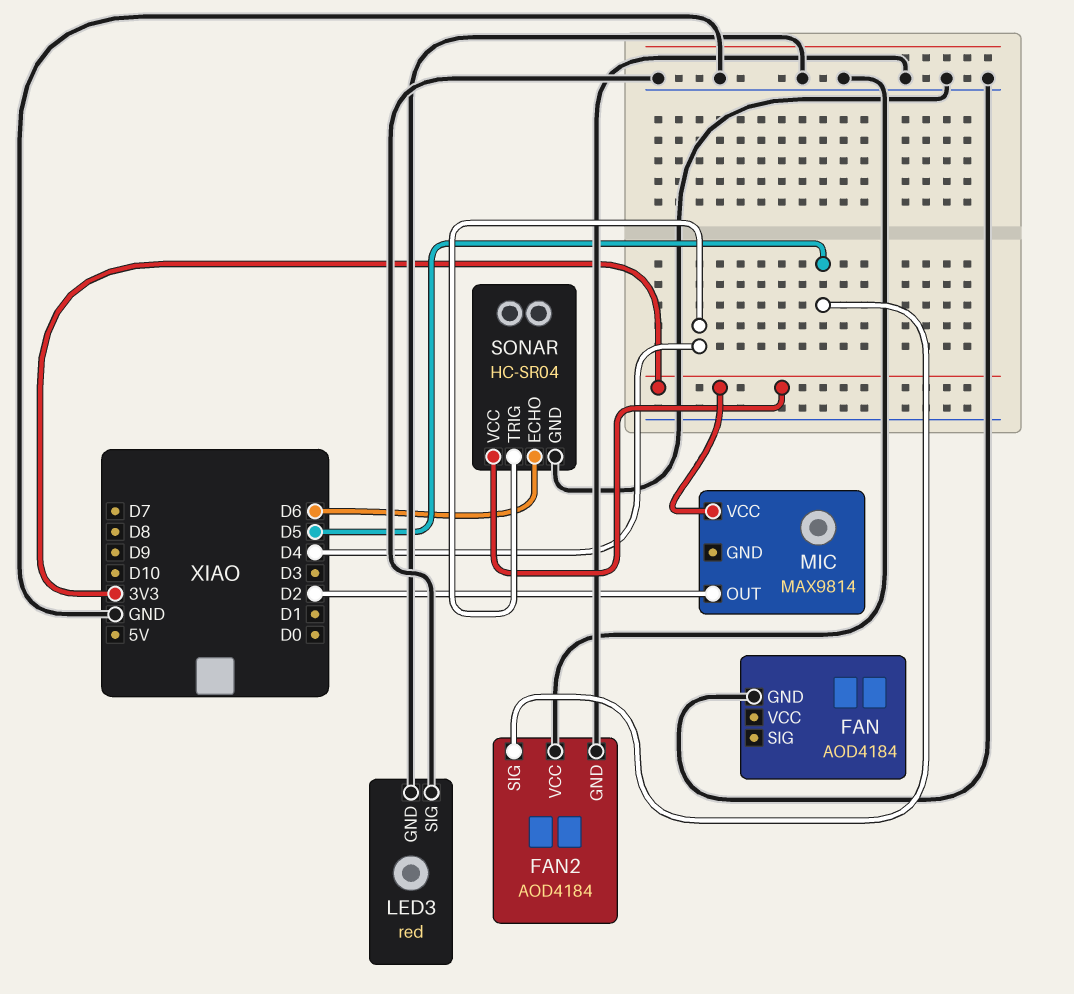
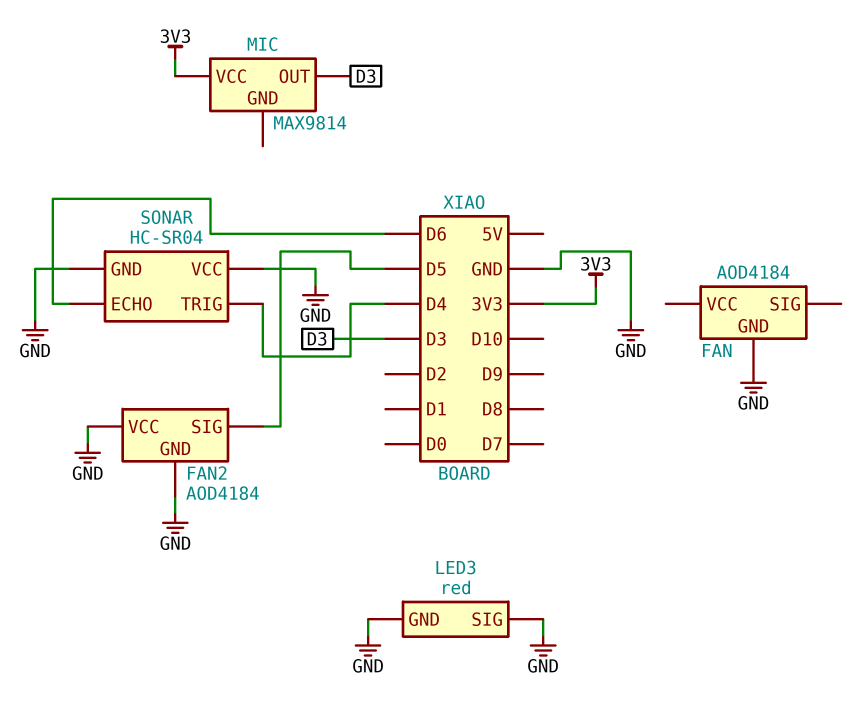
MIC pin OUT: D2 -> D3
SONAR pin VCC: 3V3 -> GND

